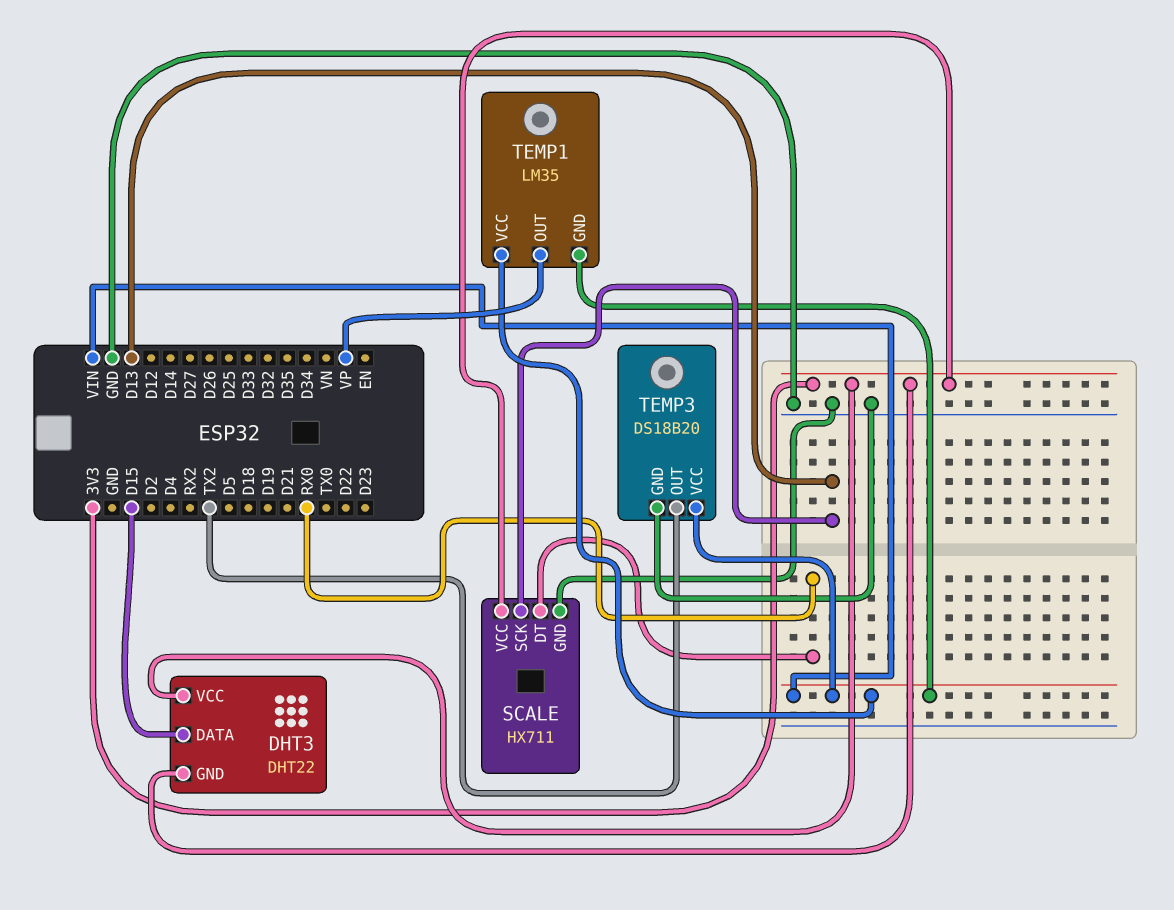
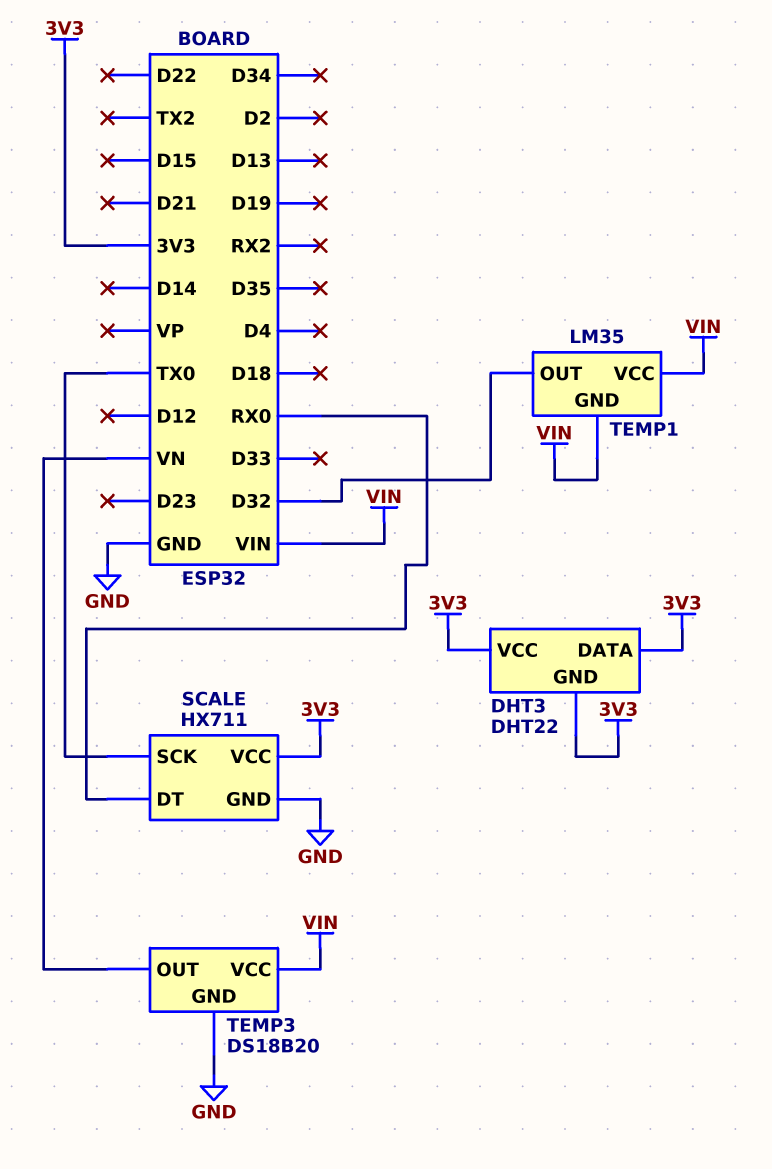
DHT3 pin DATA: D15 -> 3V3
SCALE pin SCK: D13 -> TX0
TEMP1 pin OUT: VP -> D32
TEMP3 pin OUT: TX2 -> VN

